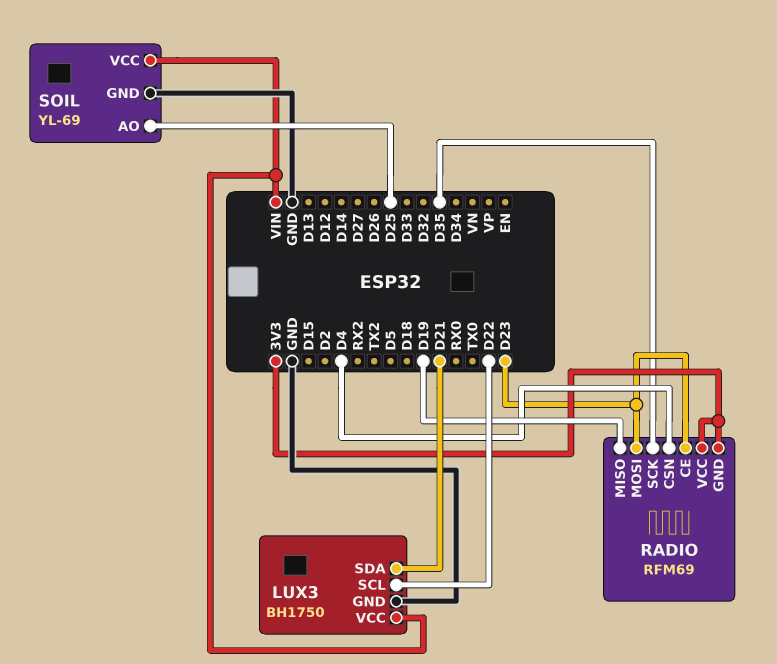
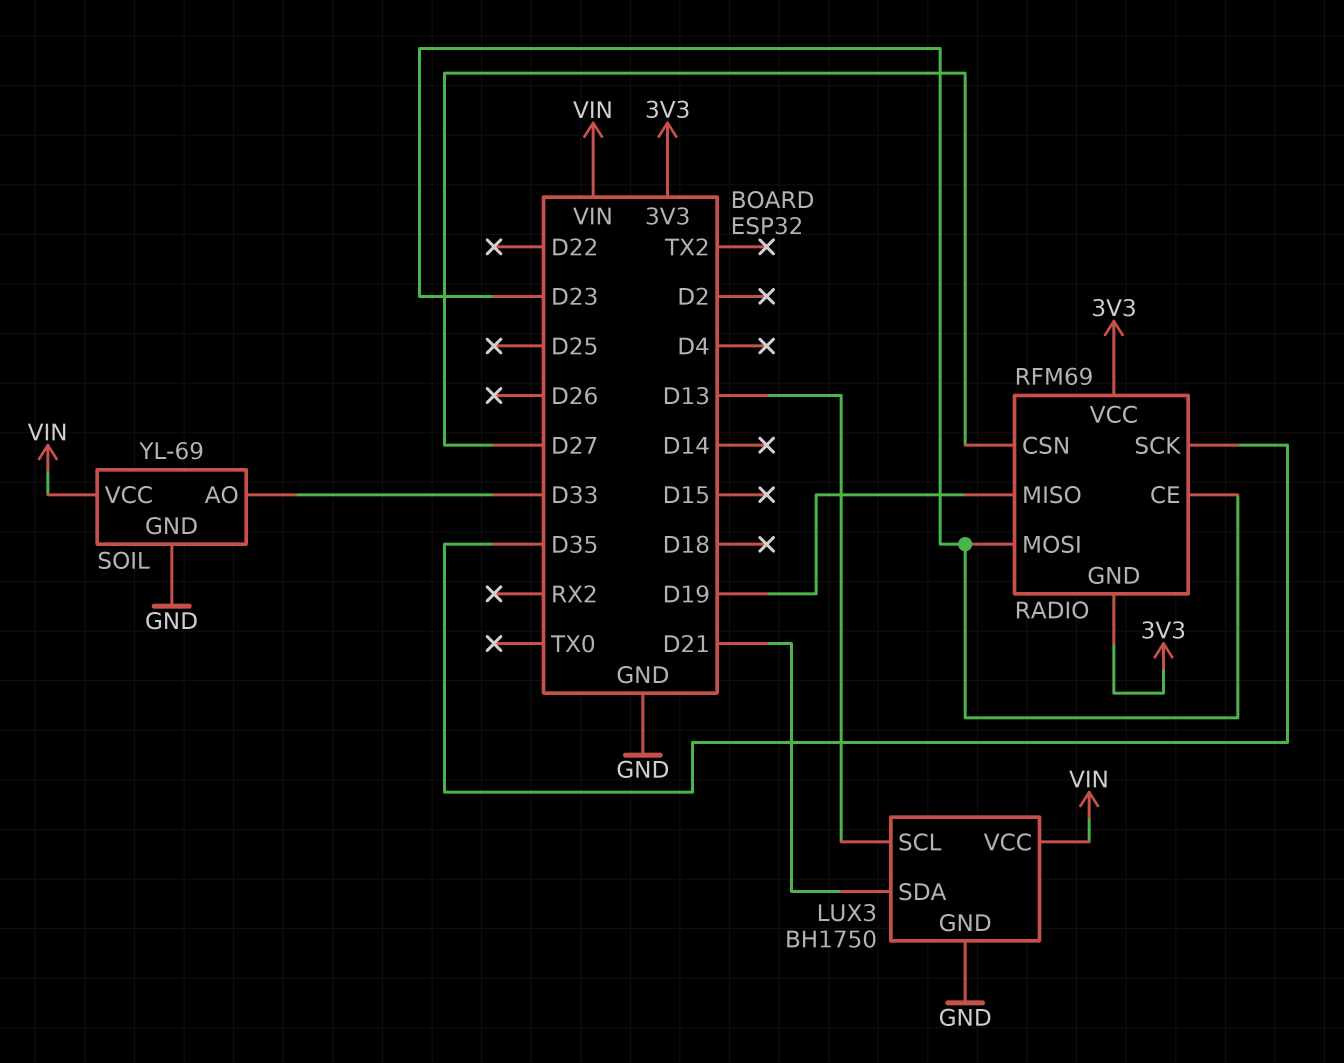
LUX3 pin SCL: D22 -> D13
RADIO pin CSN: D4 -> D27
SOIL pin AO: D25 -> D33

